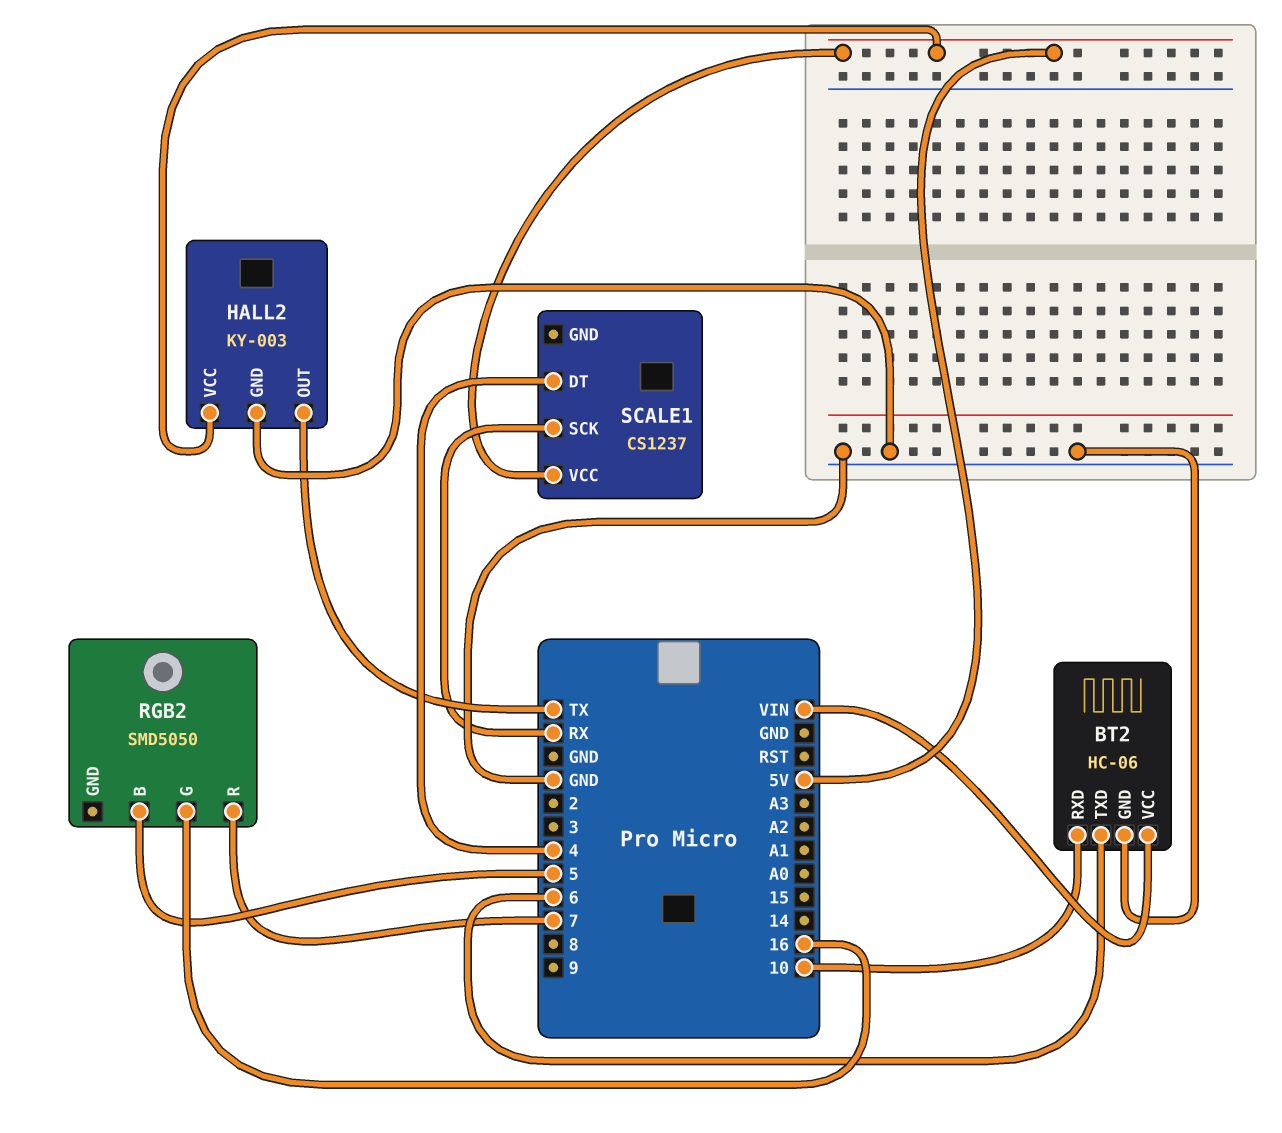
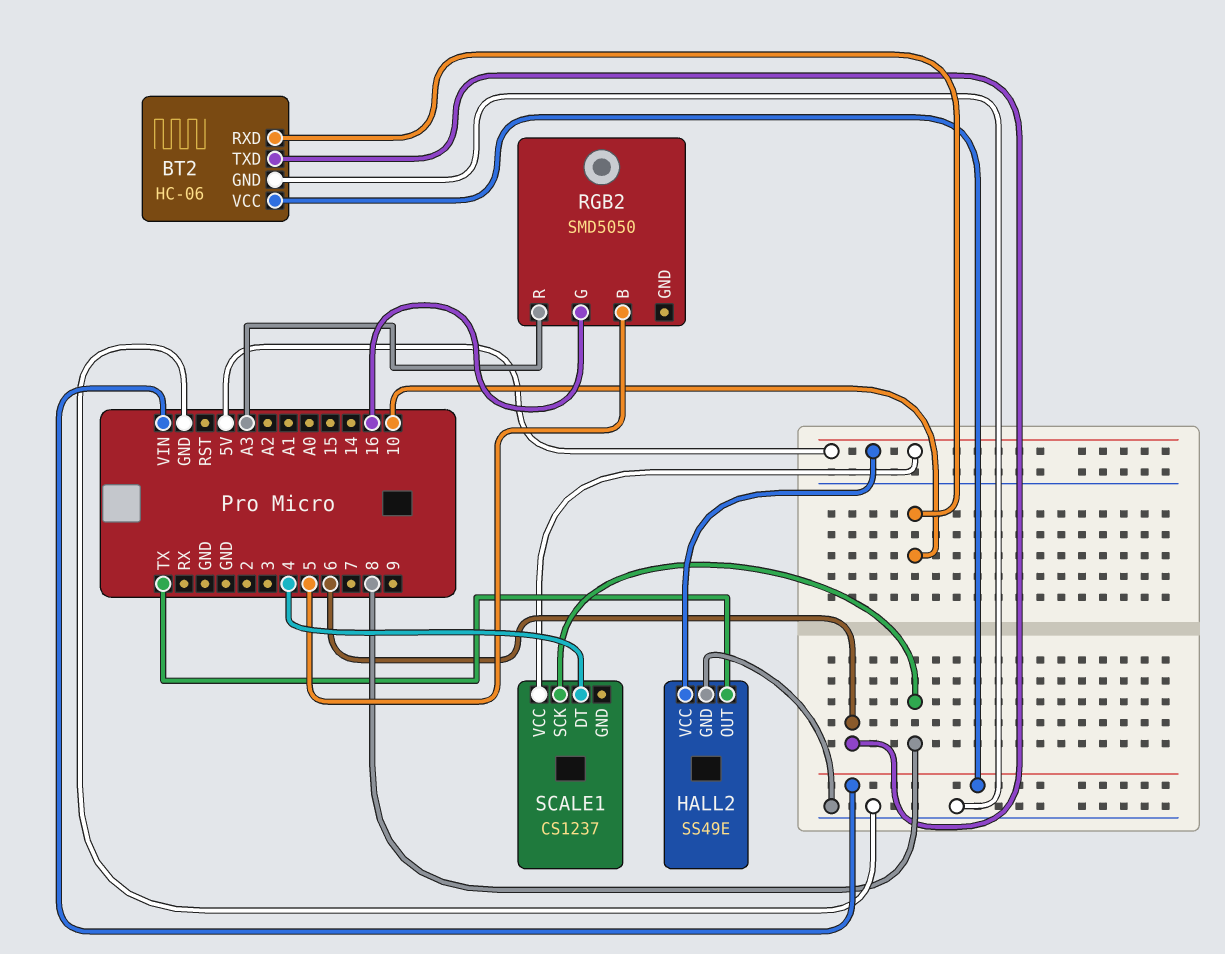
HALL2: KY-003 -> SS49E
RGB2 pin R: 7 -> A3
SCALE1 pin SCK: RX -> 8

